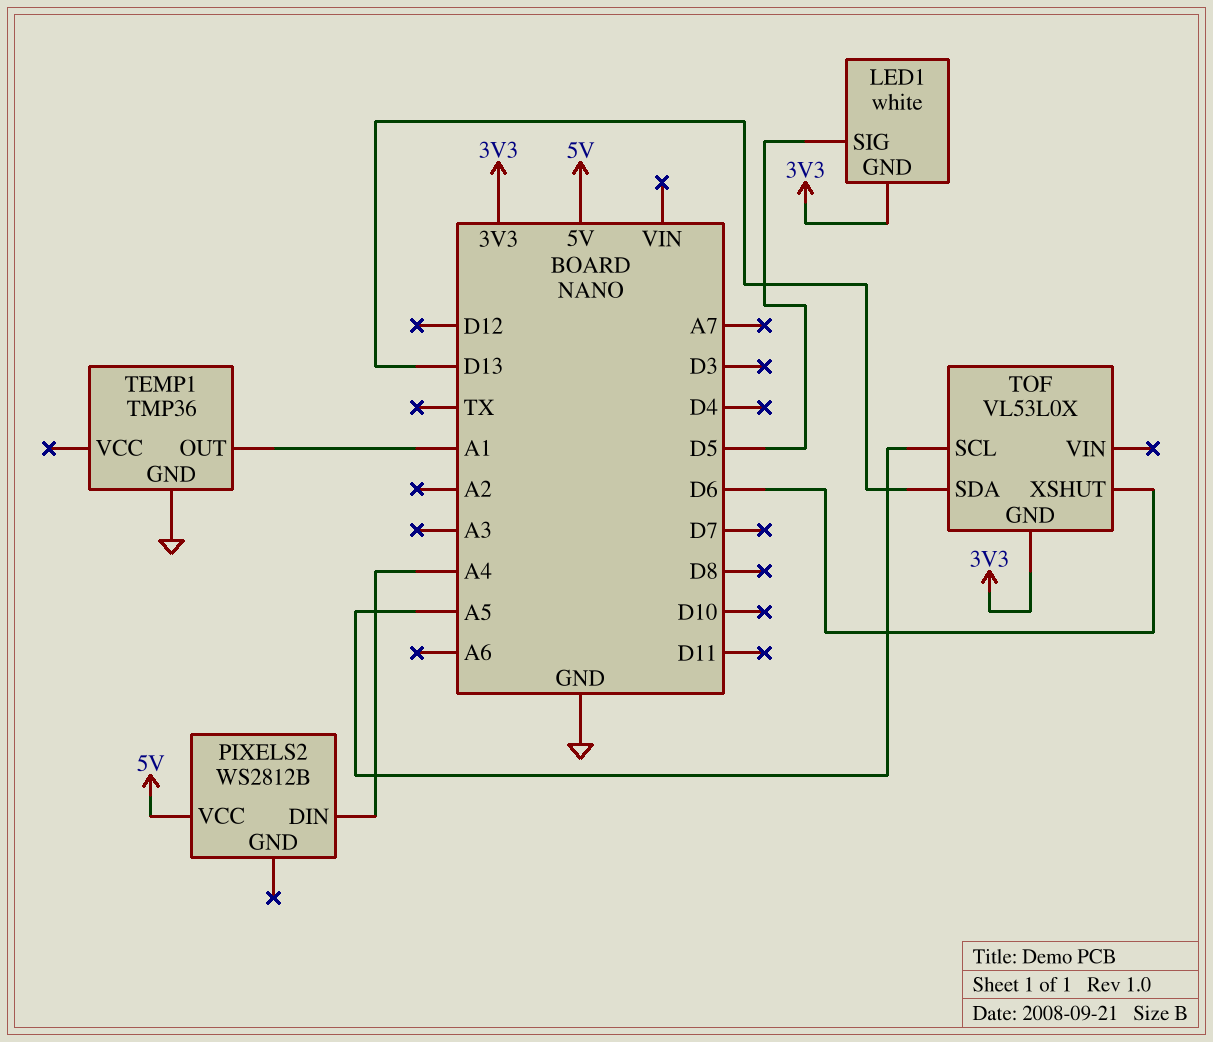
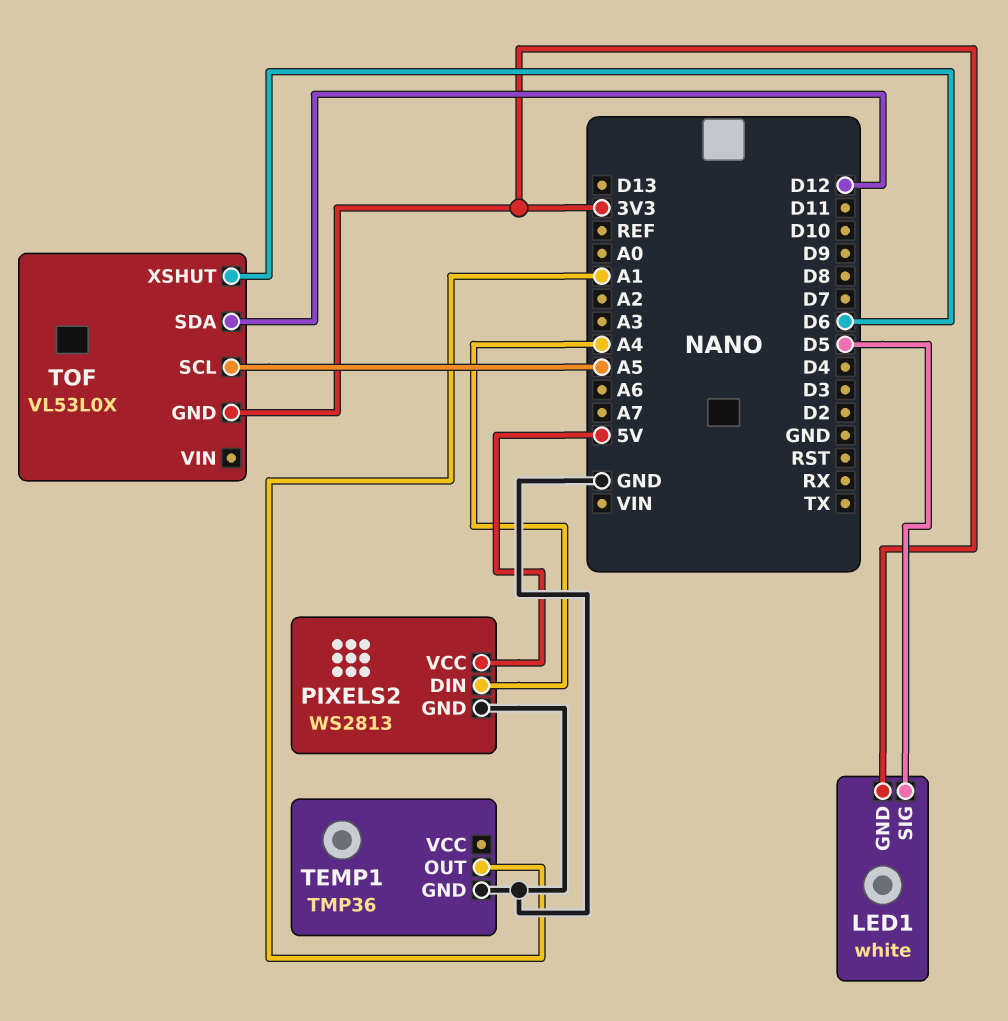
PIXELS2: WS2812B -> WS2813
PIXELS2 pin GND: none -> GND
TOF pin SDA: D13 -> D12

